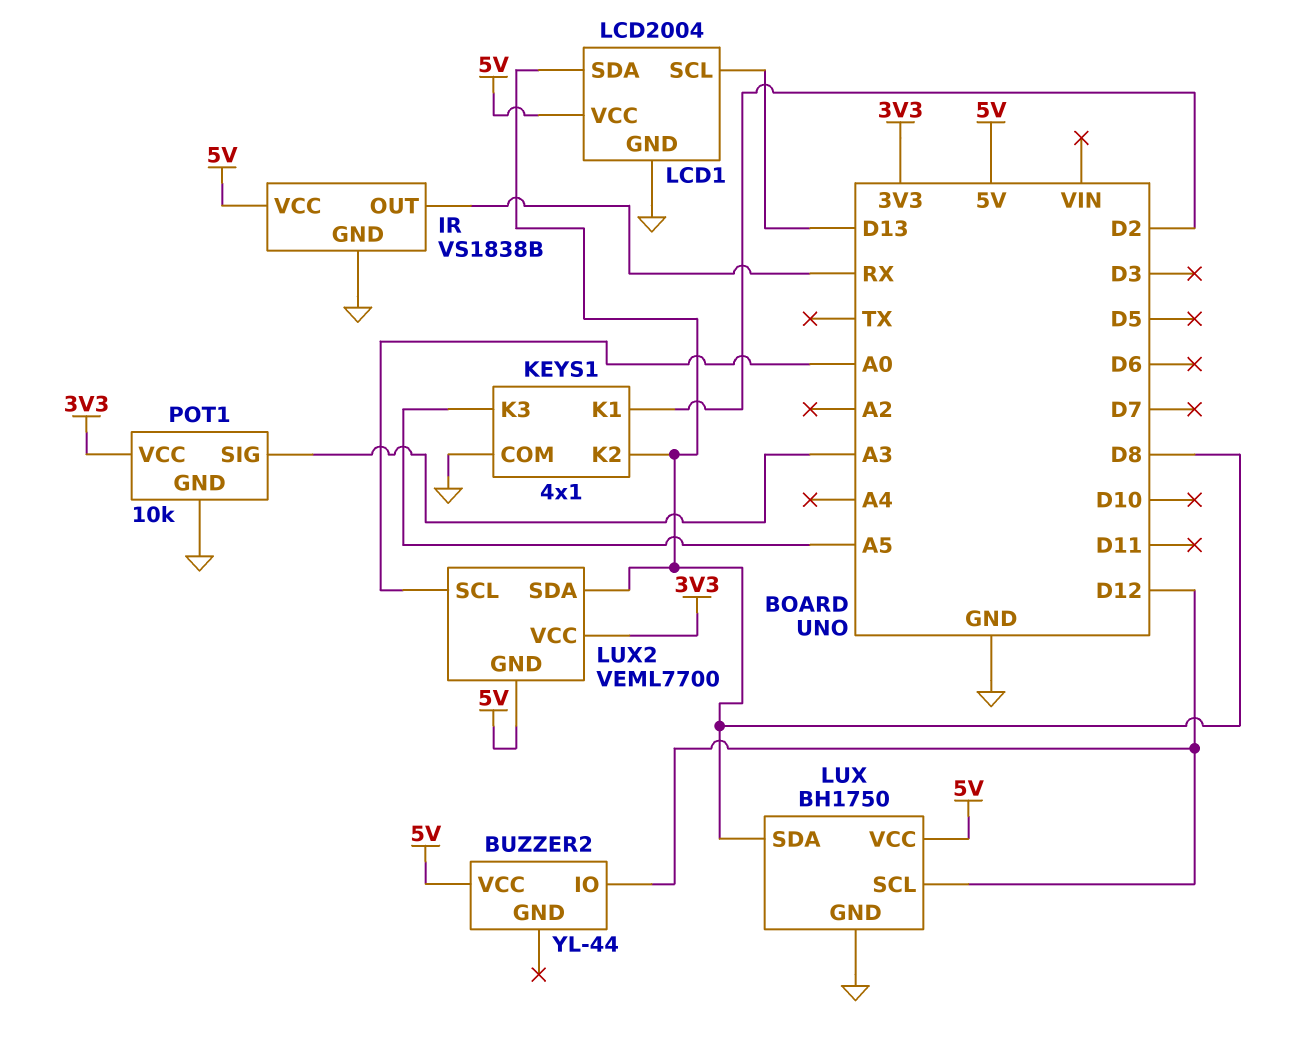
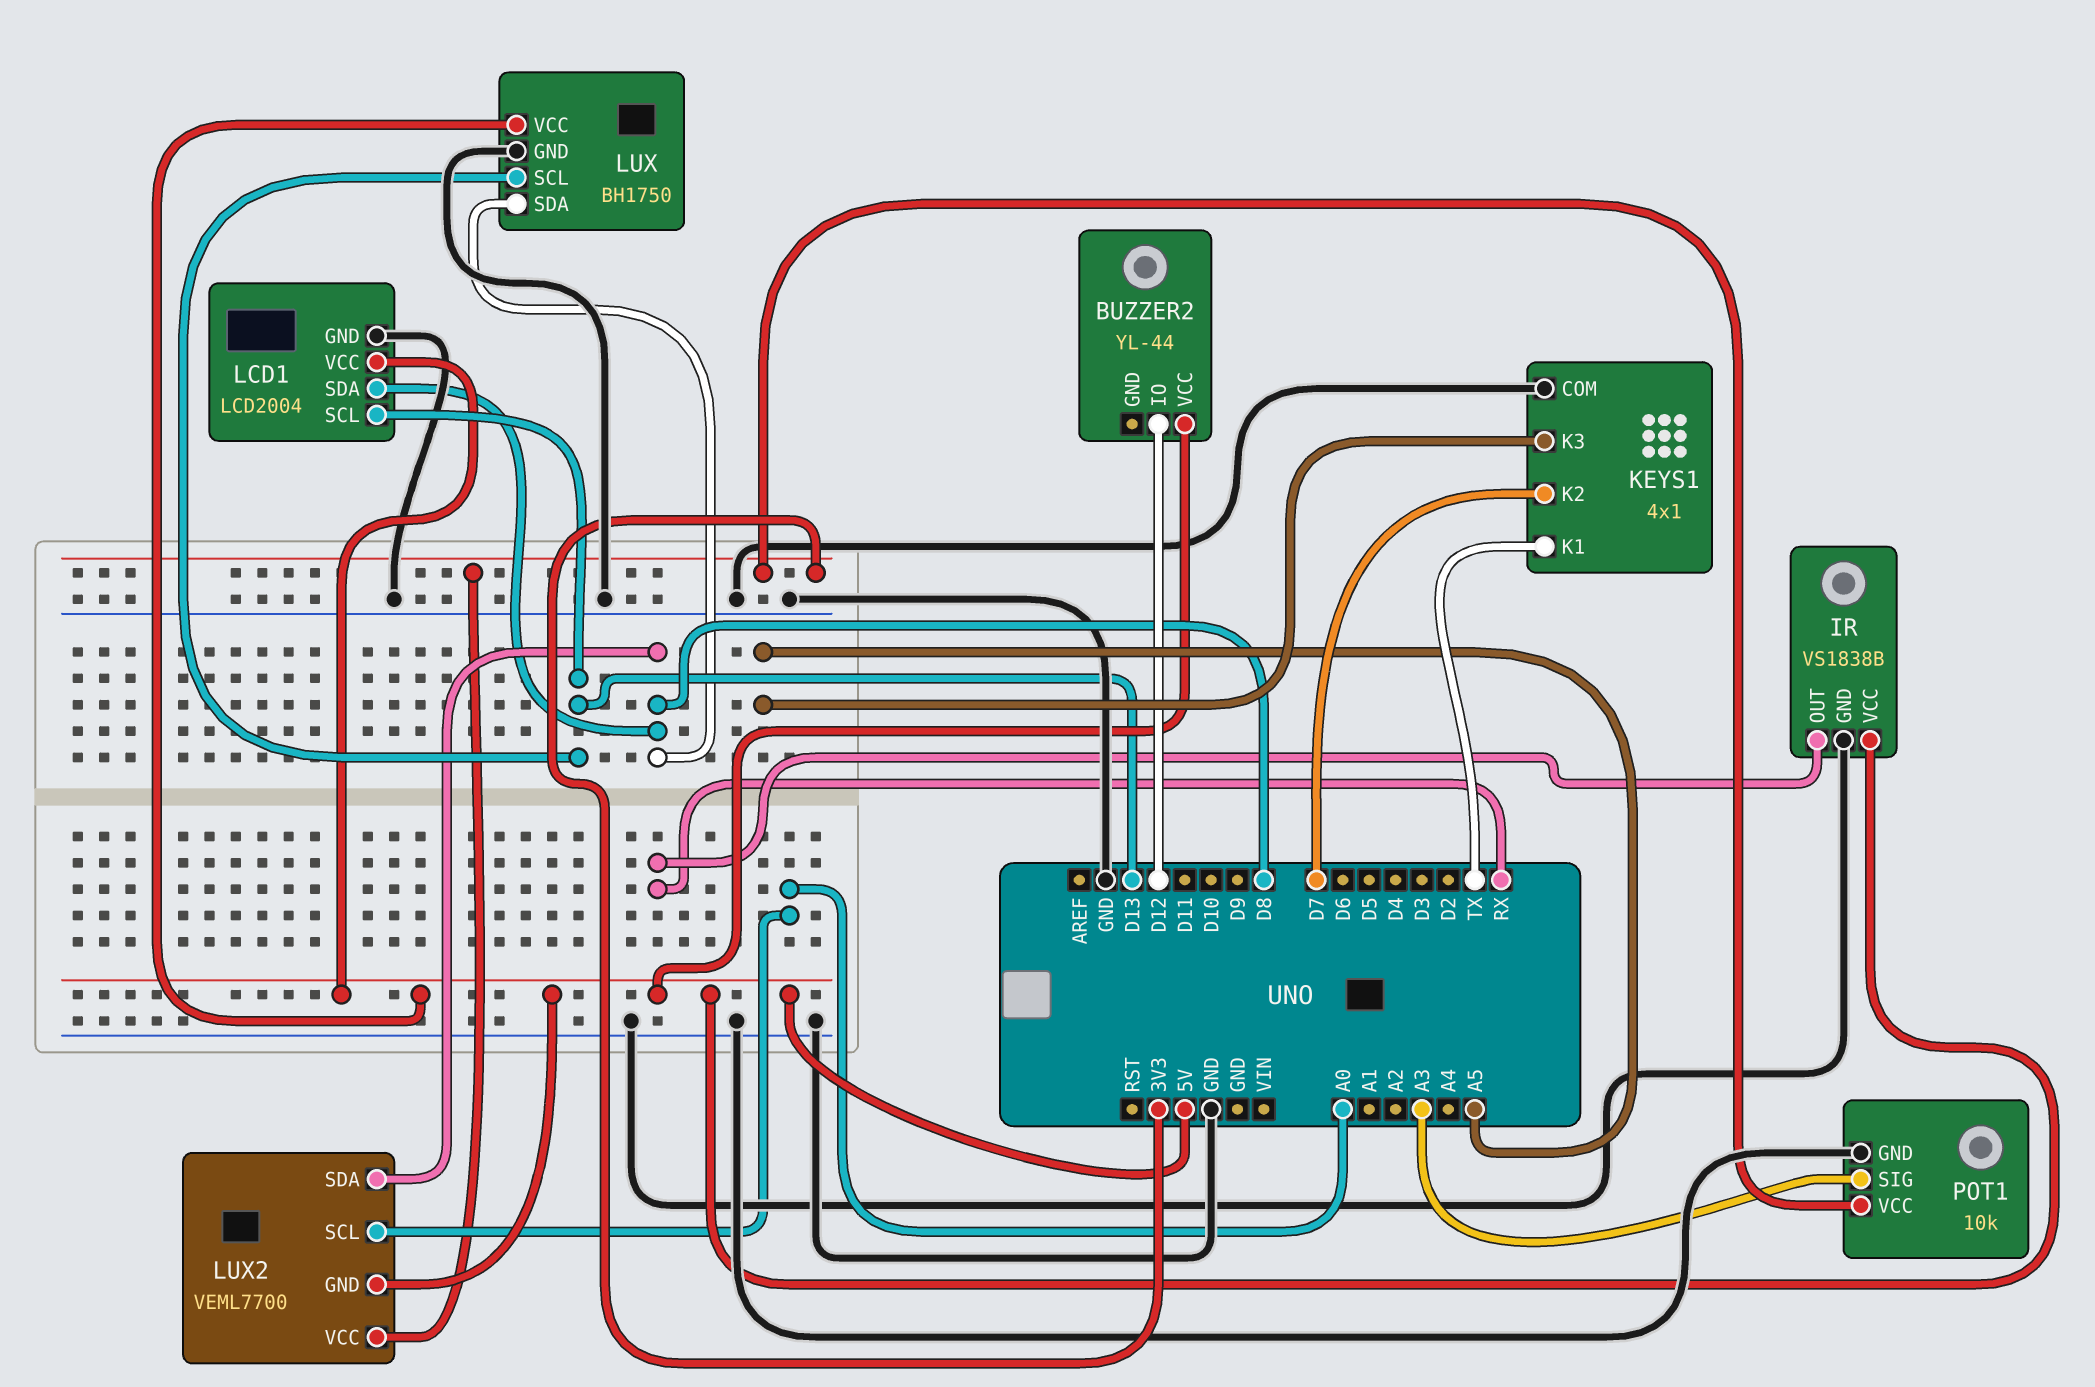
KEYS1 pin K1: D2 -> TX
KEYS1 pin K2: D8 -> D7
LUX pin SCL: D12 -> D13

